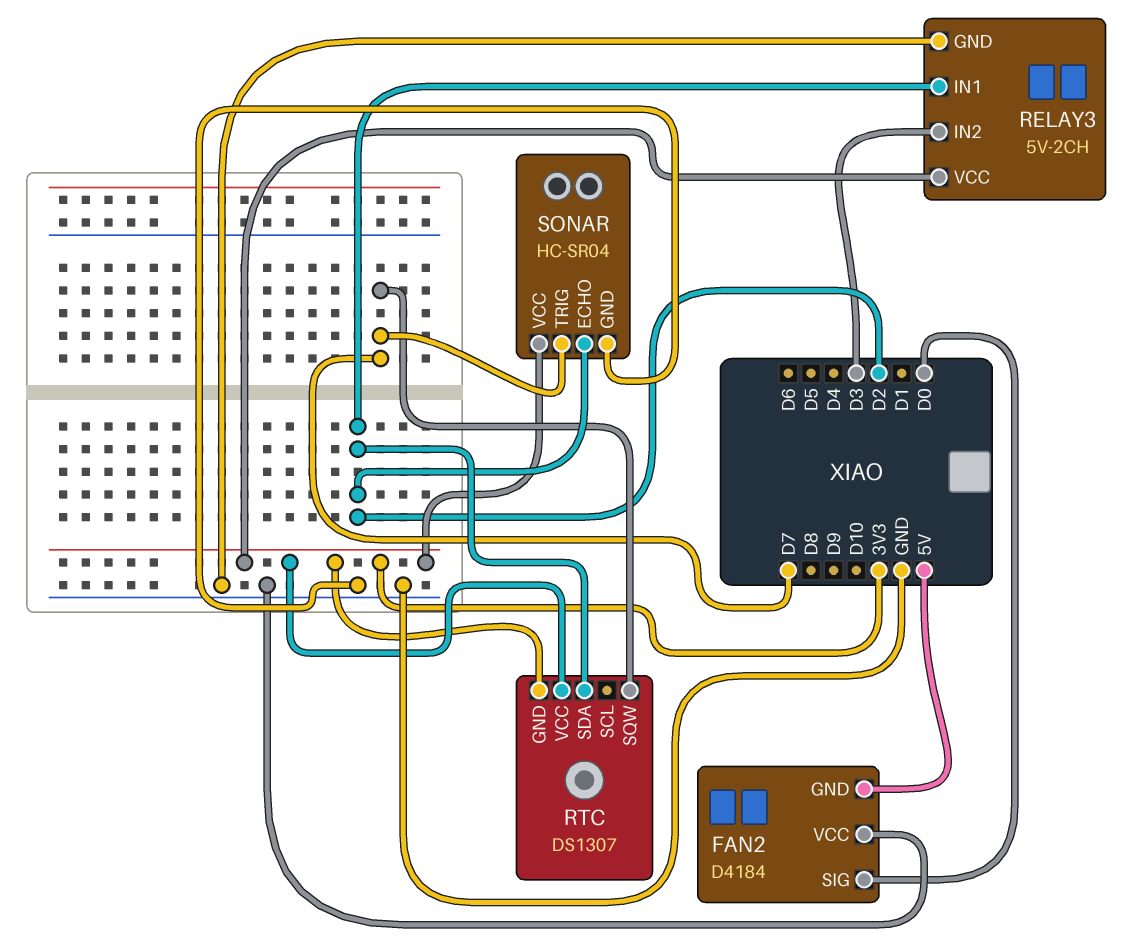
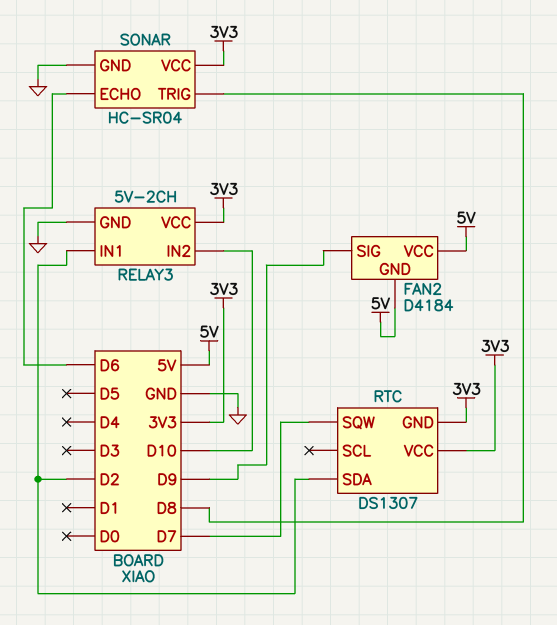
FAN2 pin SIG: D0 -> D9
FAN2 pin VCC: GND -> 5V
RELAY3 pin IN2: D3 -> D10
SONAR pin ECHO: D2 -> D6
SONAR pin TRIG: D7 -> D8

